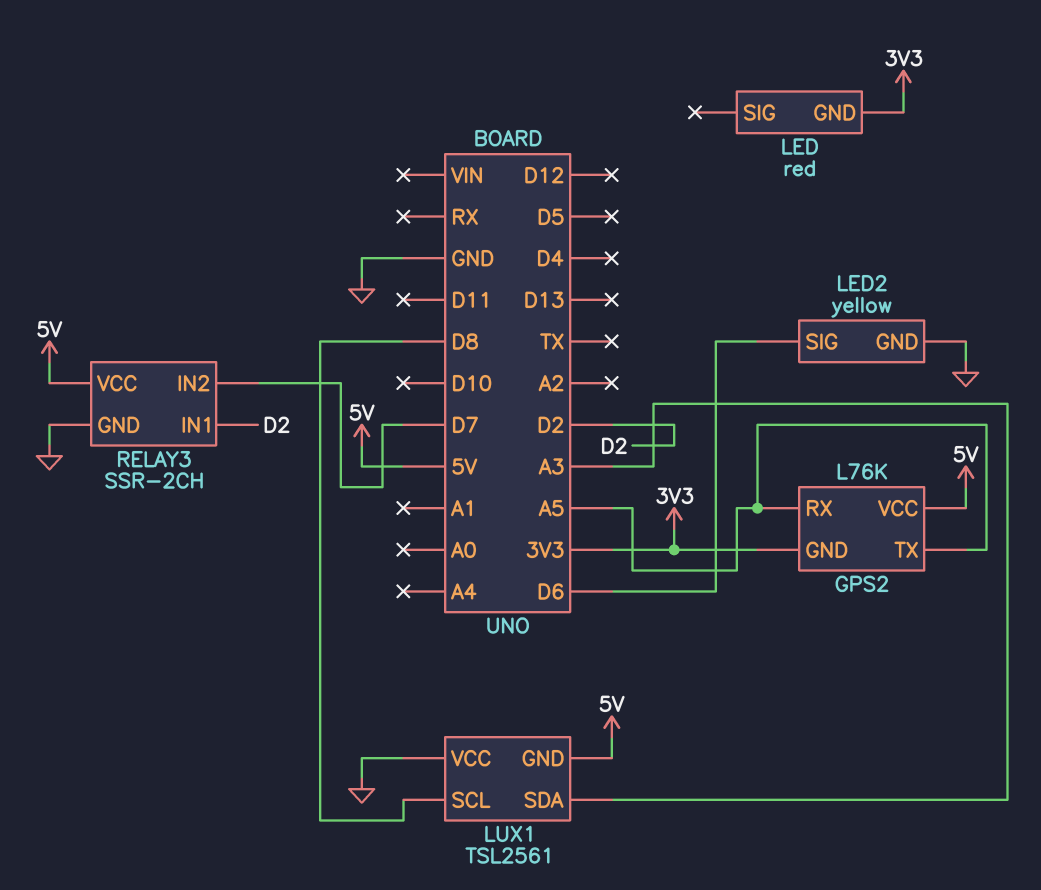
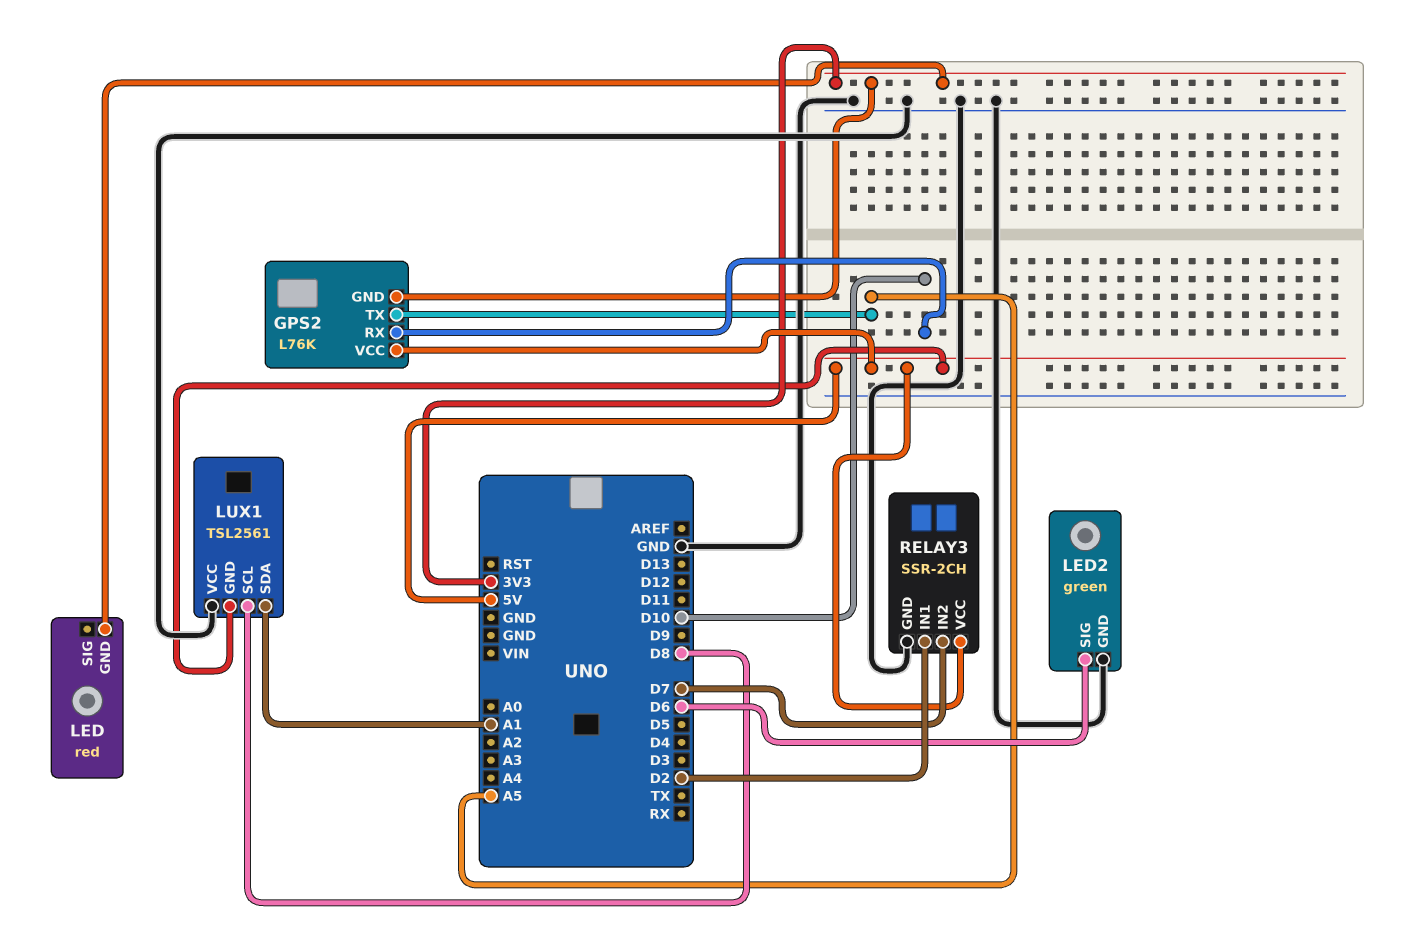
GPS2 pin RX: A5 -> D10
LED2: yellow -> green
LUX1 pin SDA: A3 -> A1

